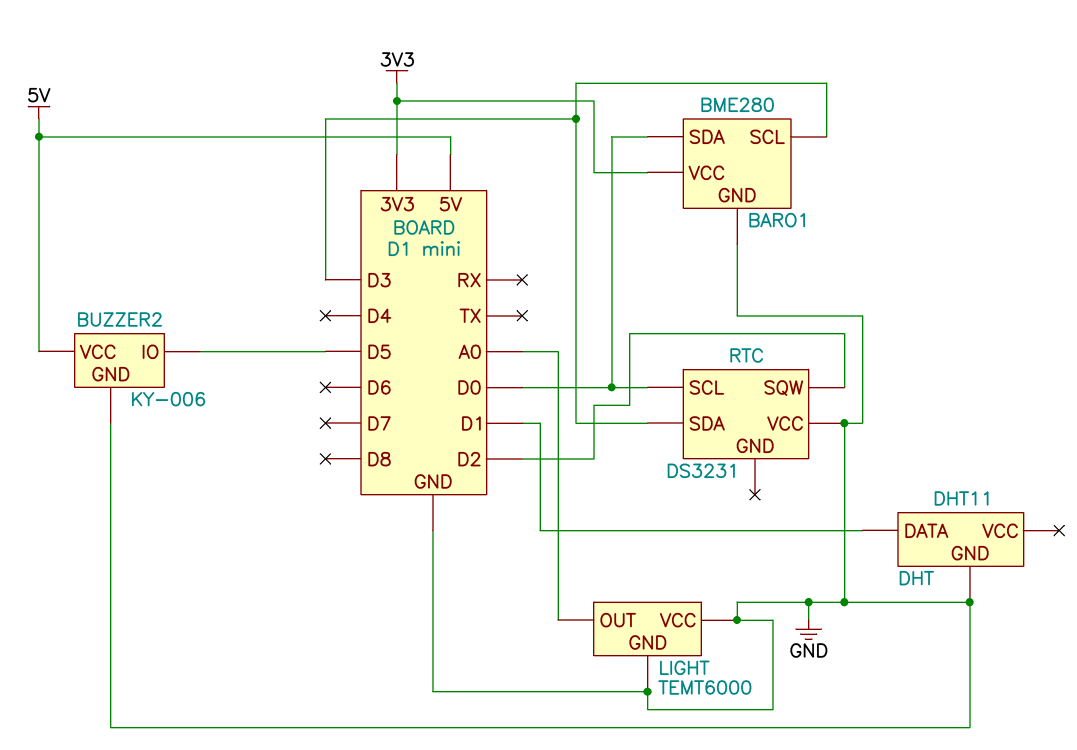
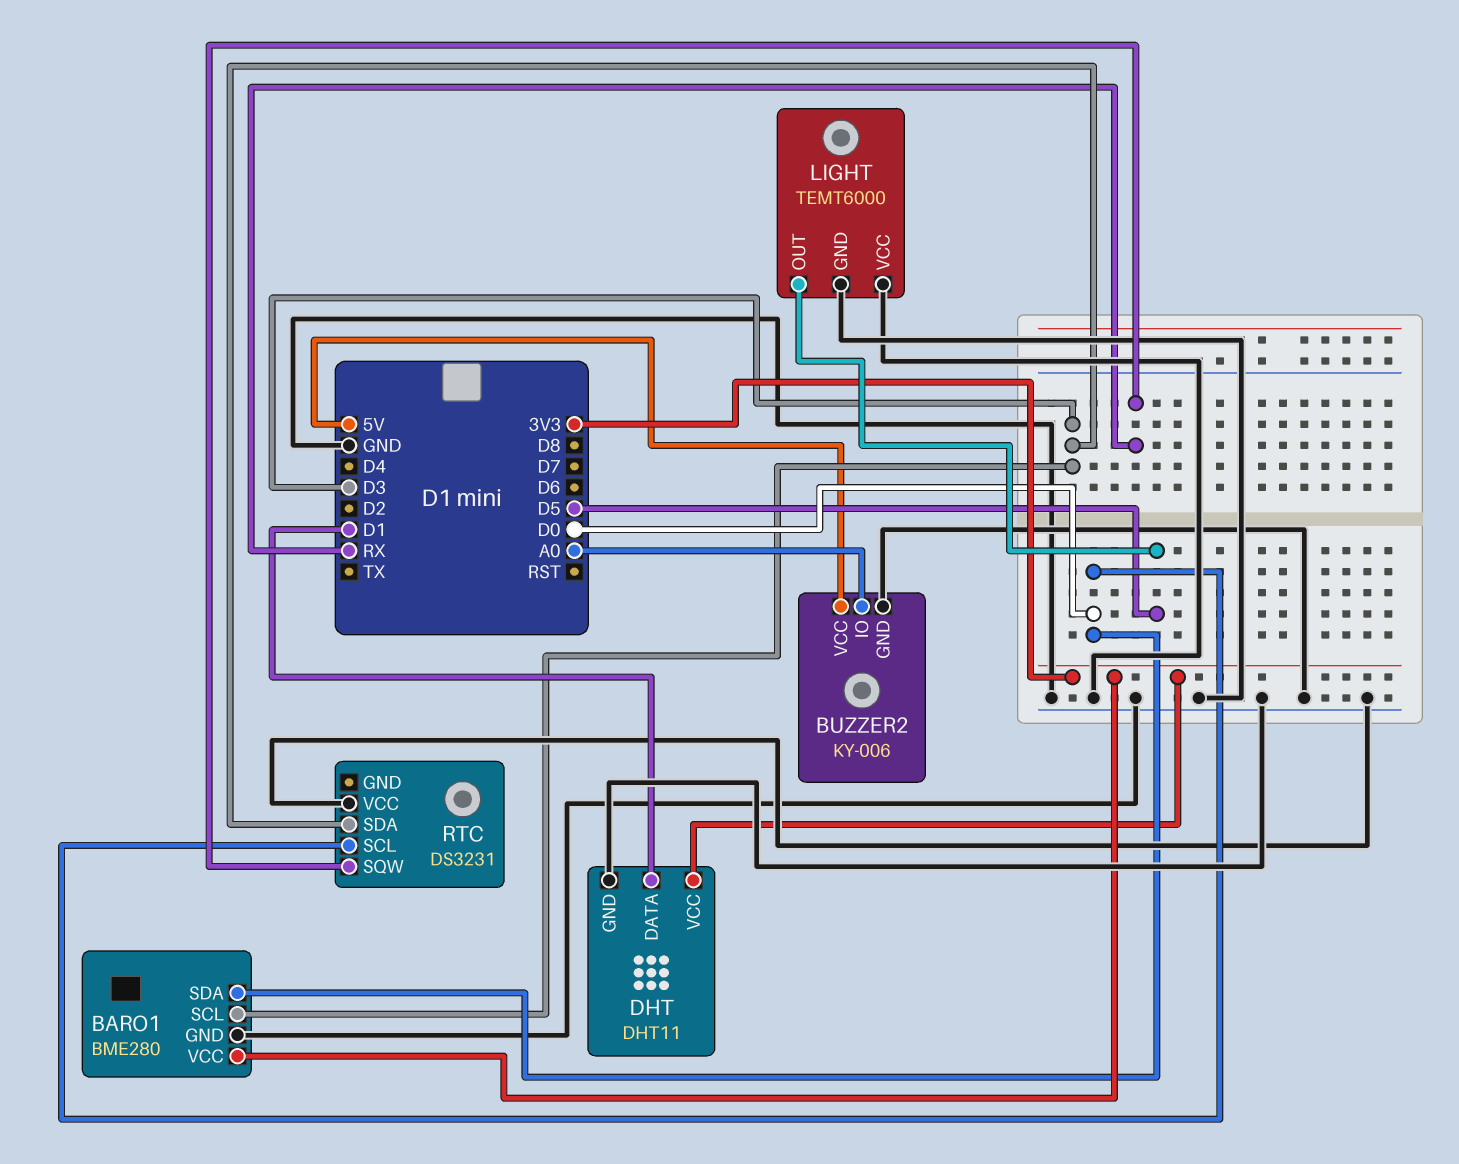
BUZZER2 pin IO: D5 -> A0
DHT pin VCC: none -> 3V3
LIGHT pin OUT: A0 -> D5
RTC pin SQW: D2 -> RX

